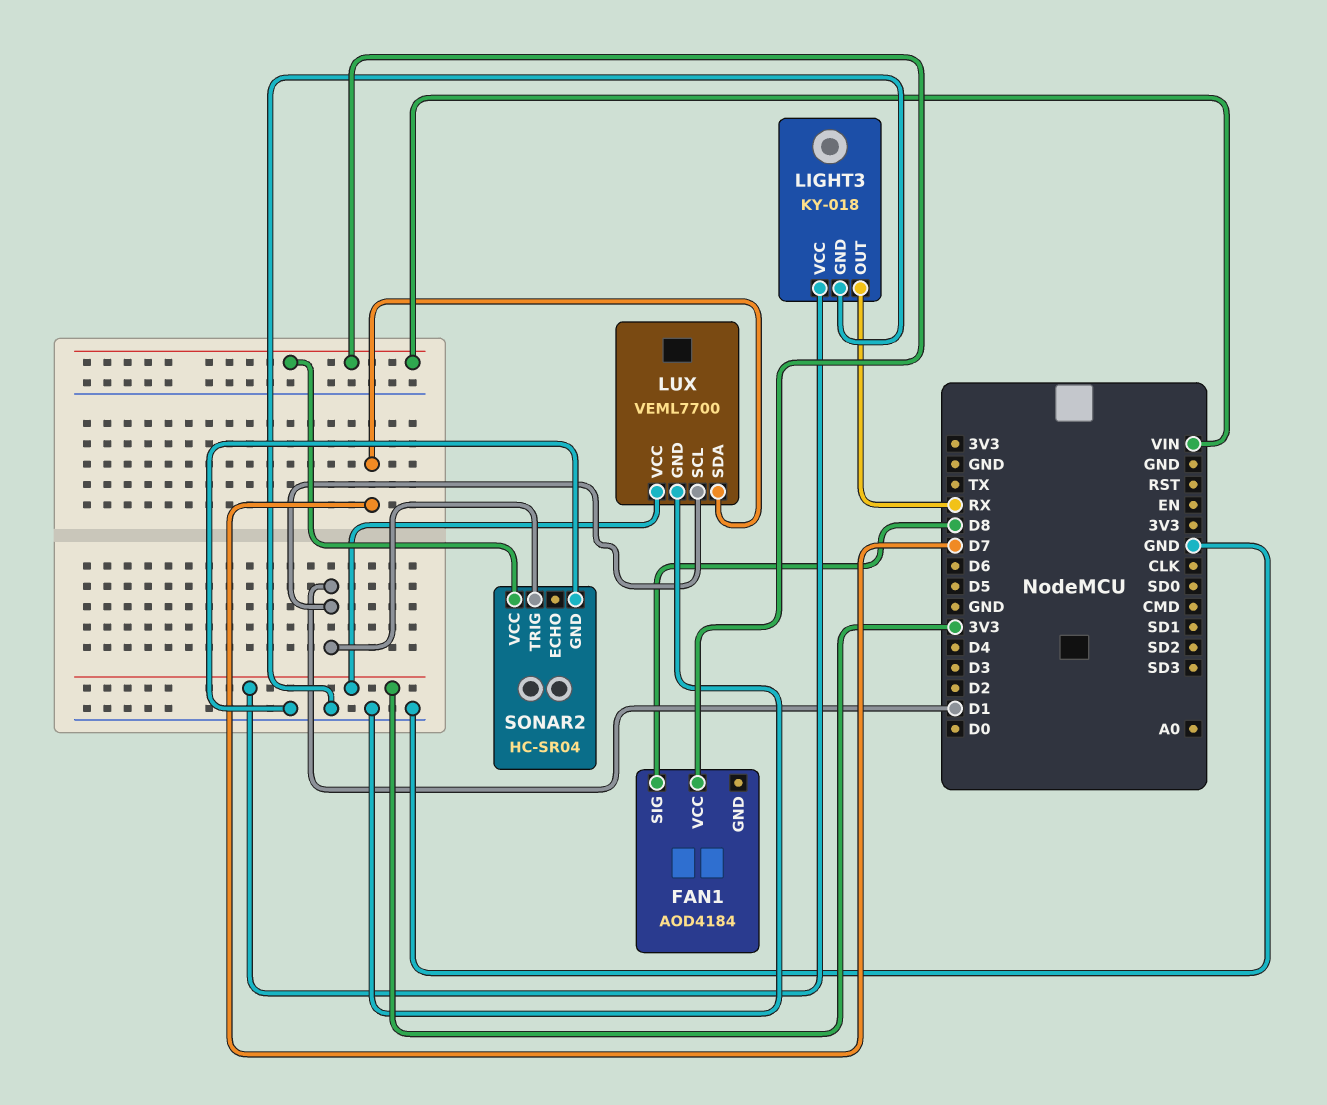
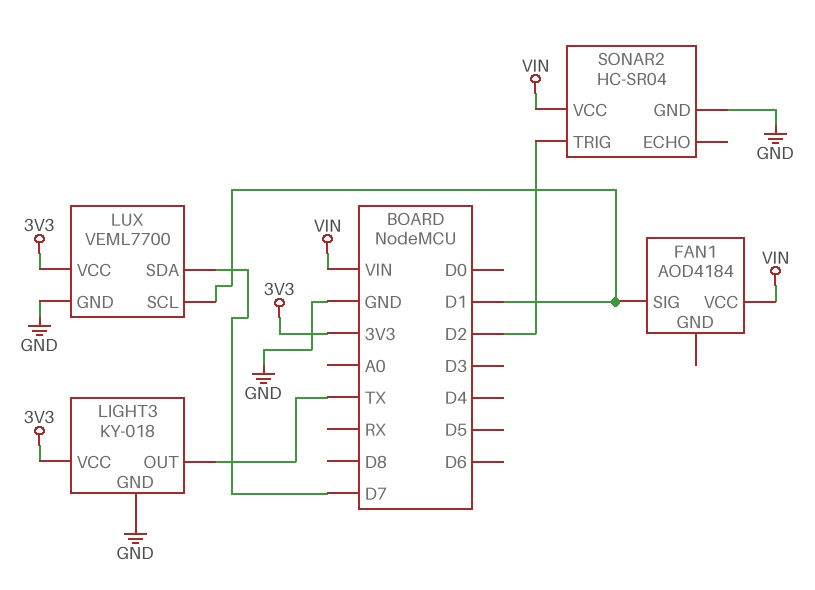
FAN1 pin SIG: D8 -> D1
LIGHT3 pin OUT: RX -> TX
SONAR2 pin TRIG: D1 -> D2

